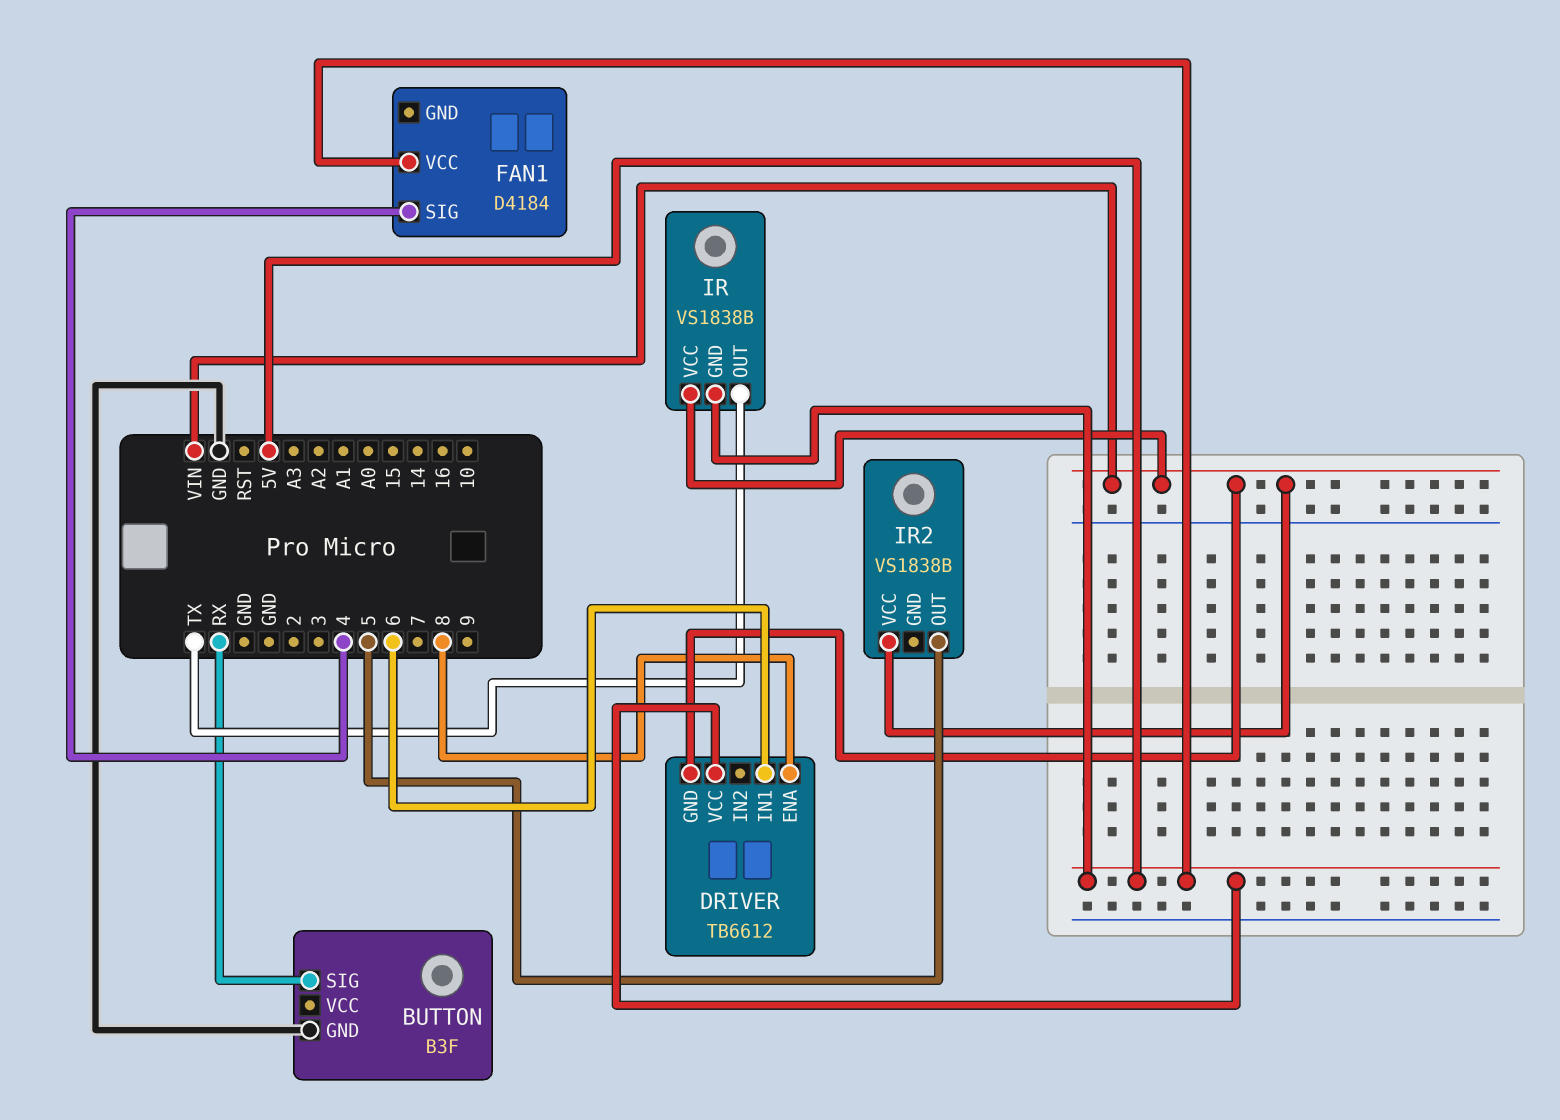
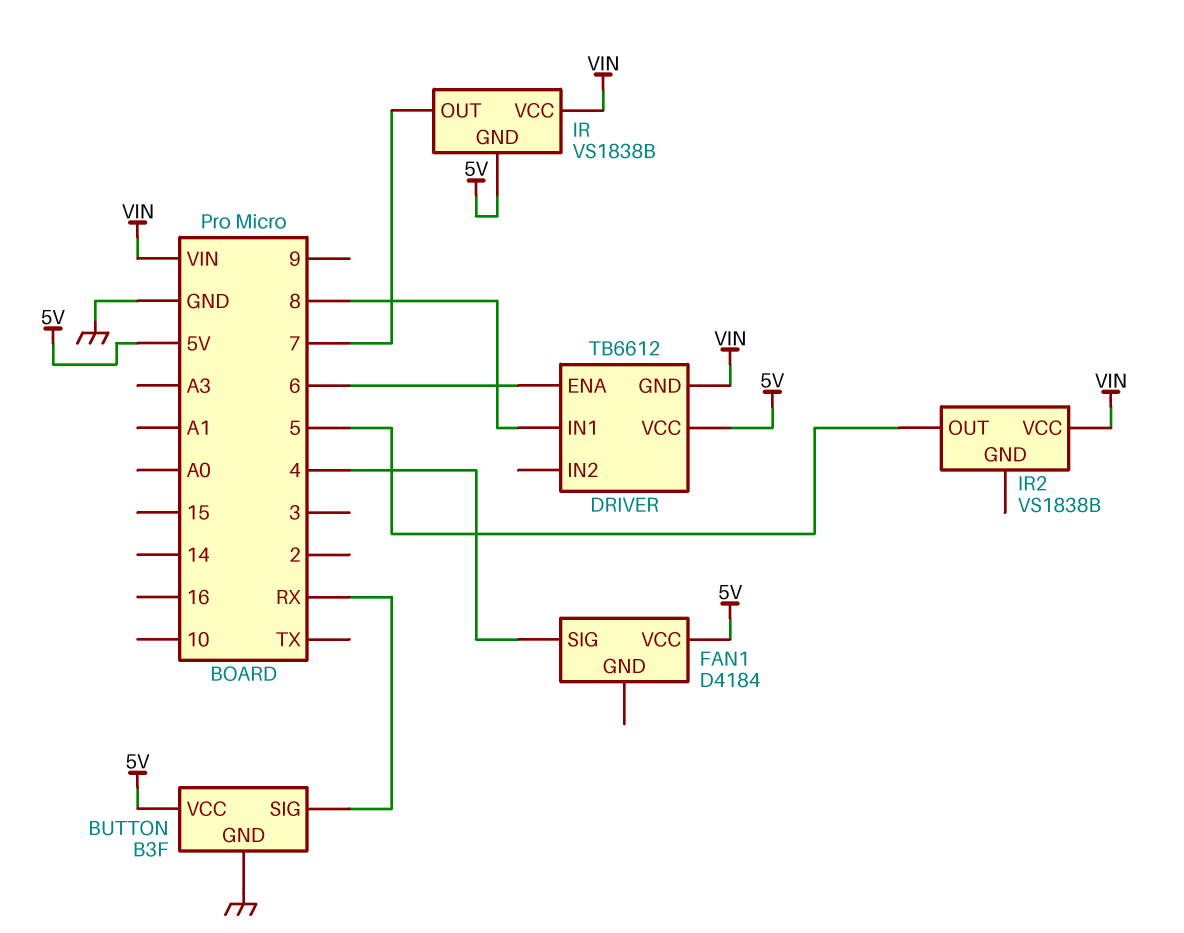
BUTTON pin VCC: none -> 5V
DRIVER pin ENA: 8 -> 6
DRIVER pin IN1: 6 -> 8
IR pin OUT: TX -> 7

